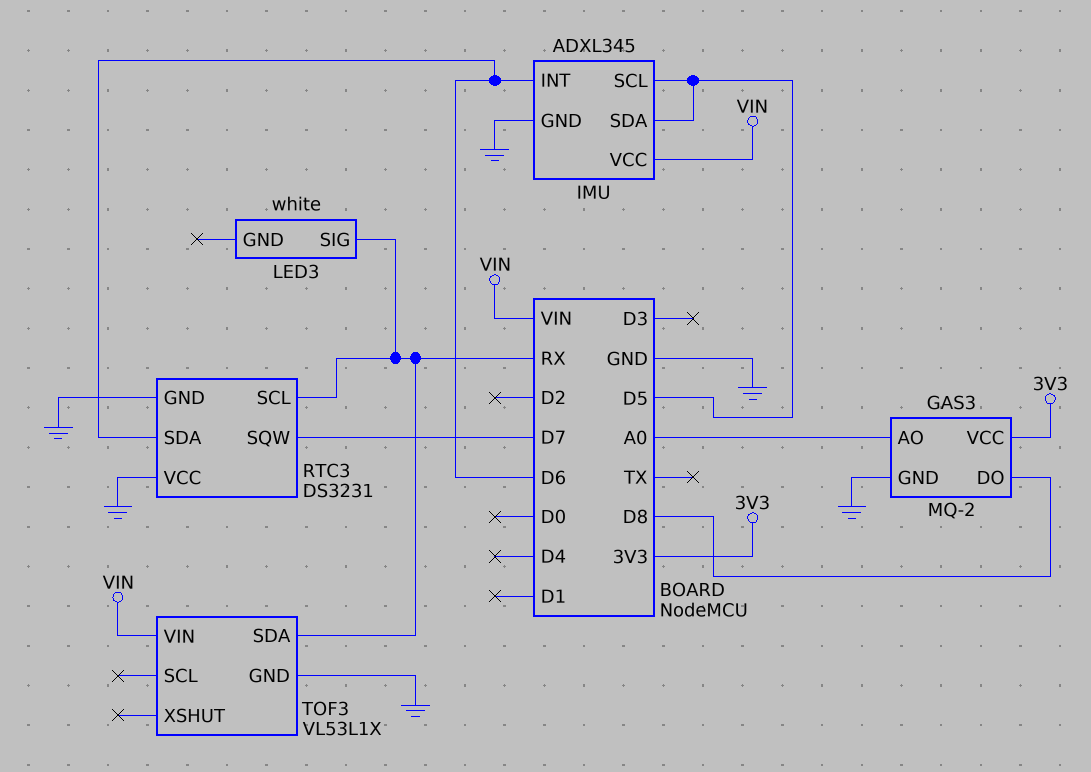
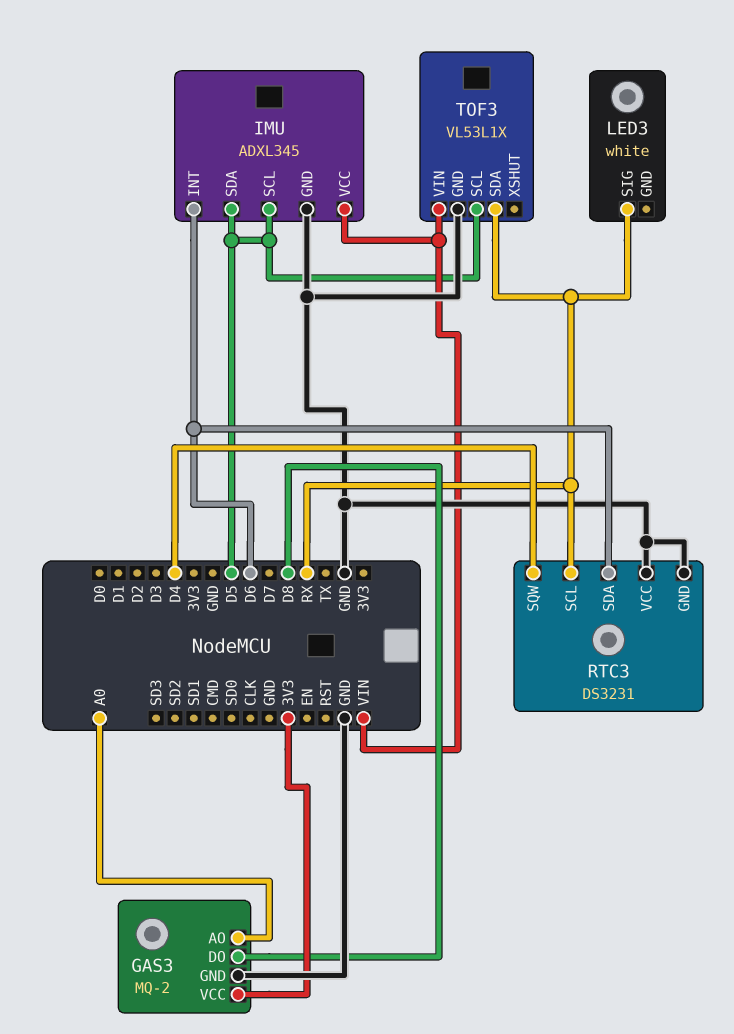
RTC3 pin SQW: D7 -> D4
TOF3 pin SCL: none -> D5

